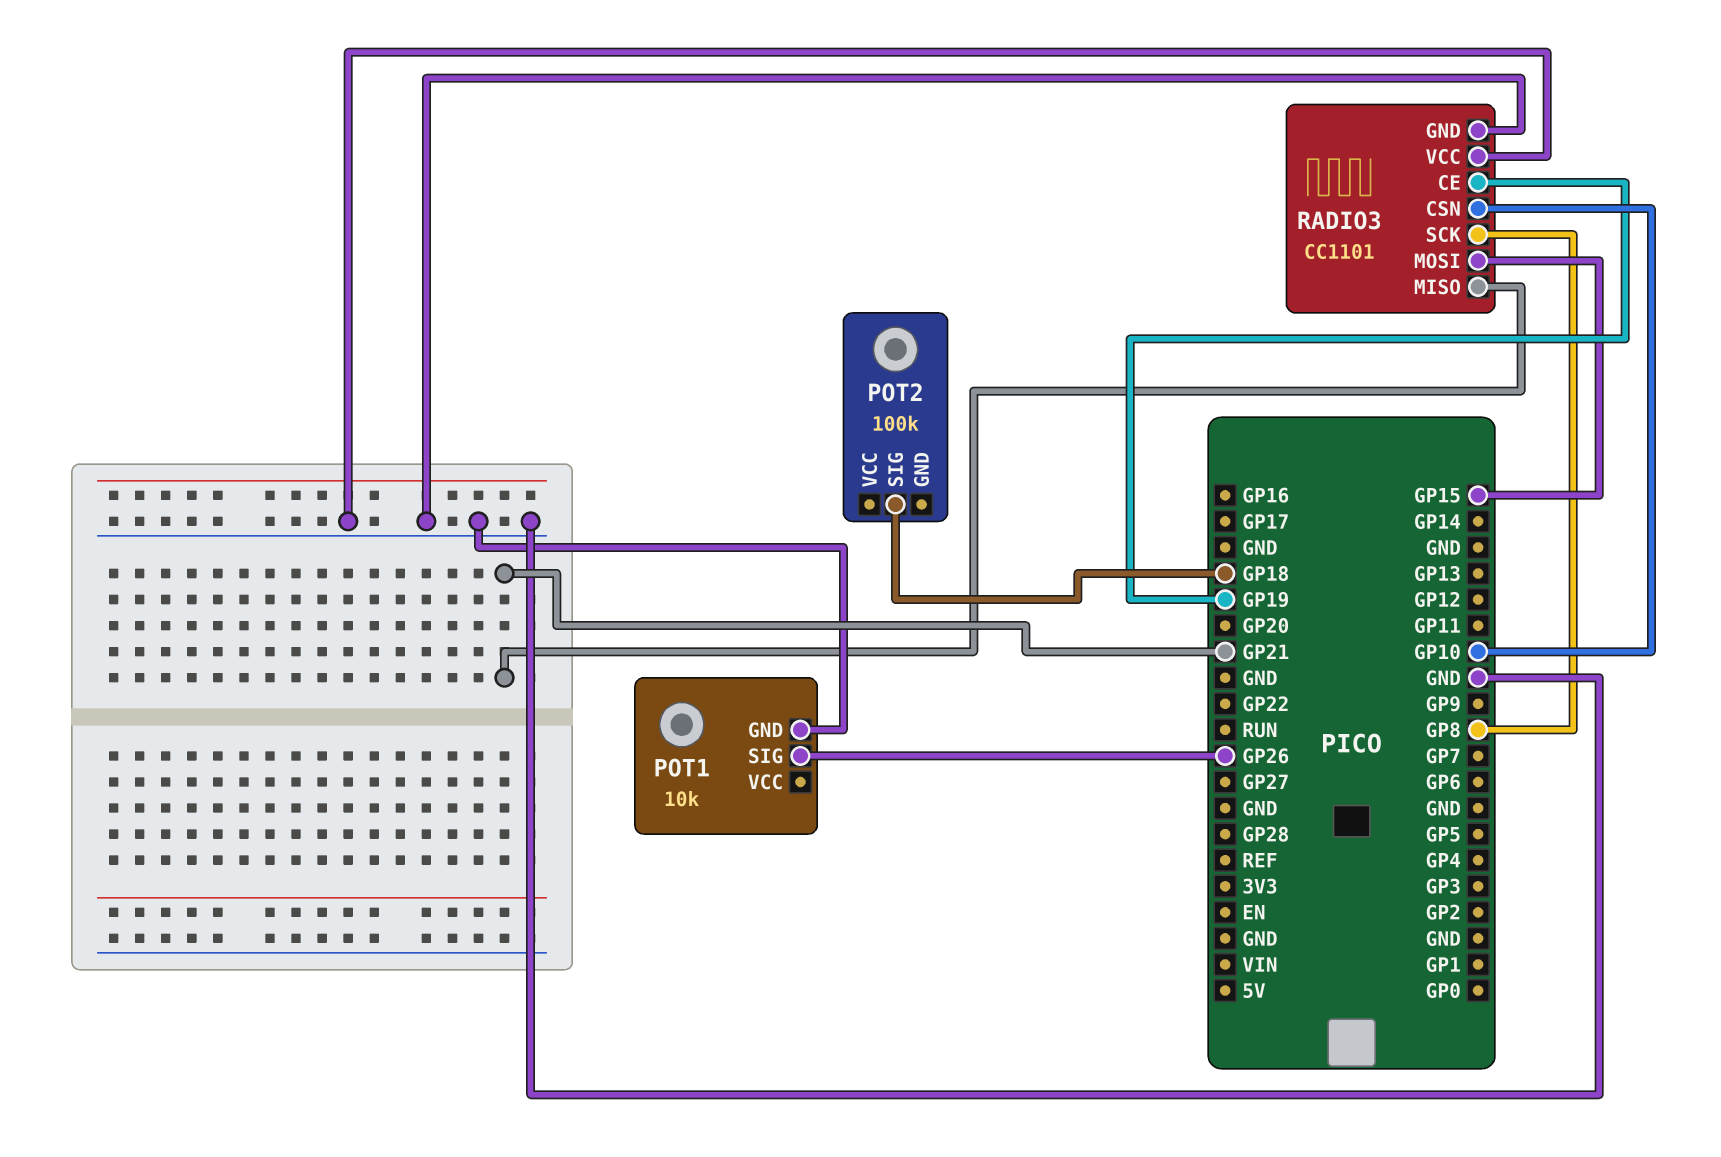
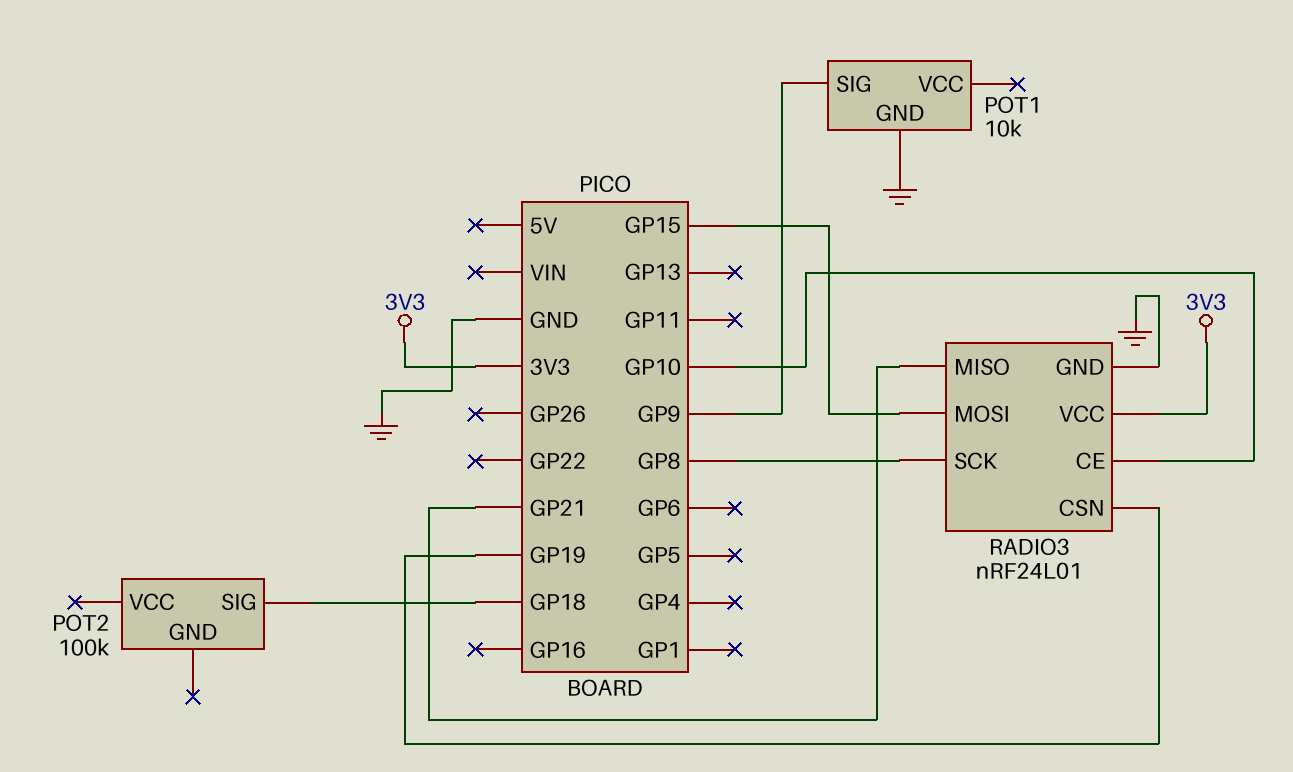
POT1 pin SIG: GP26 -> GP9
RADIO3: CC1101 -> nRF24L01
RADIO3 pin CE: GP19 -> GP10
RADIO3 pin CSN: GP10 -> GP19
RADIO3 pin VCC: GND -> 3V3

